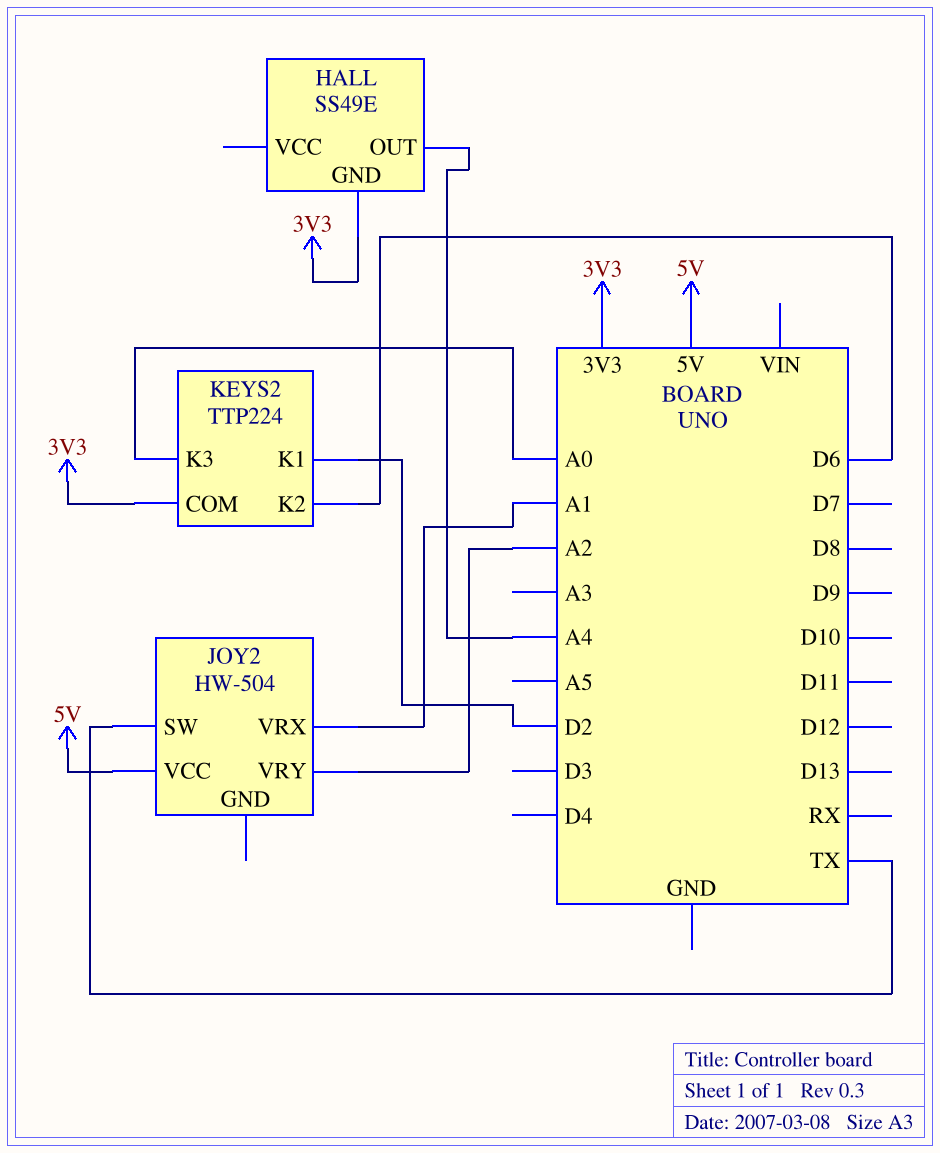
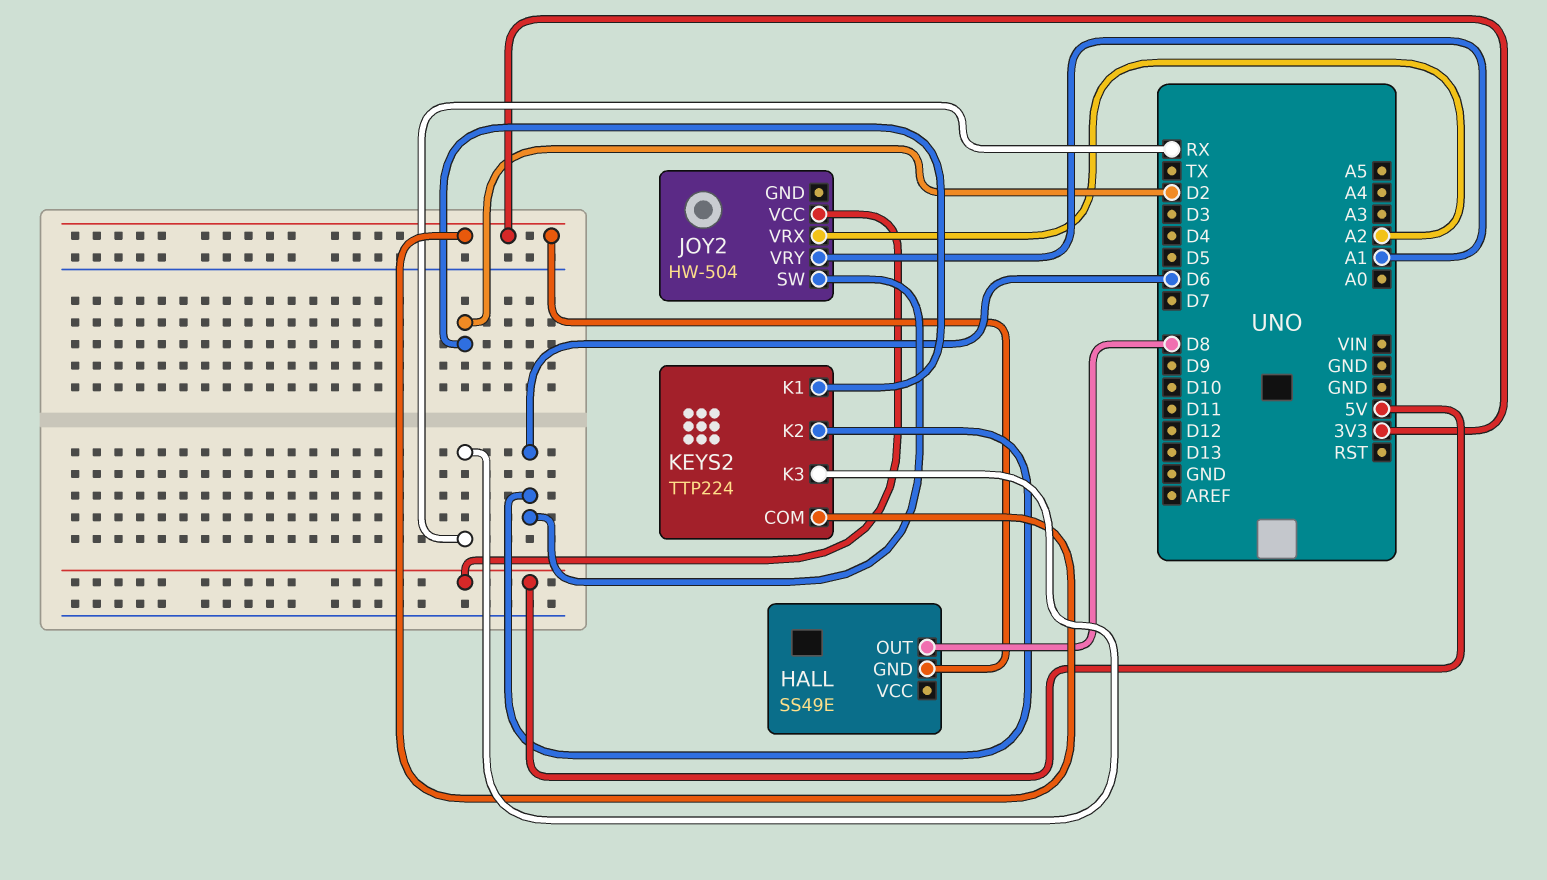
HALL pin OUT: A4 -> D8
JOY2 pin SW: TX -> D6
JOY2 pin VRX: A1 -> A2
JOY2 pin VRY: A2 -> A1
KEYS2 pin K3: A0 -> RX

